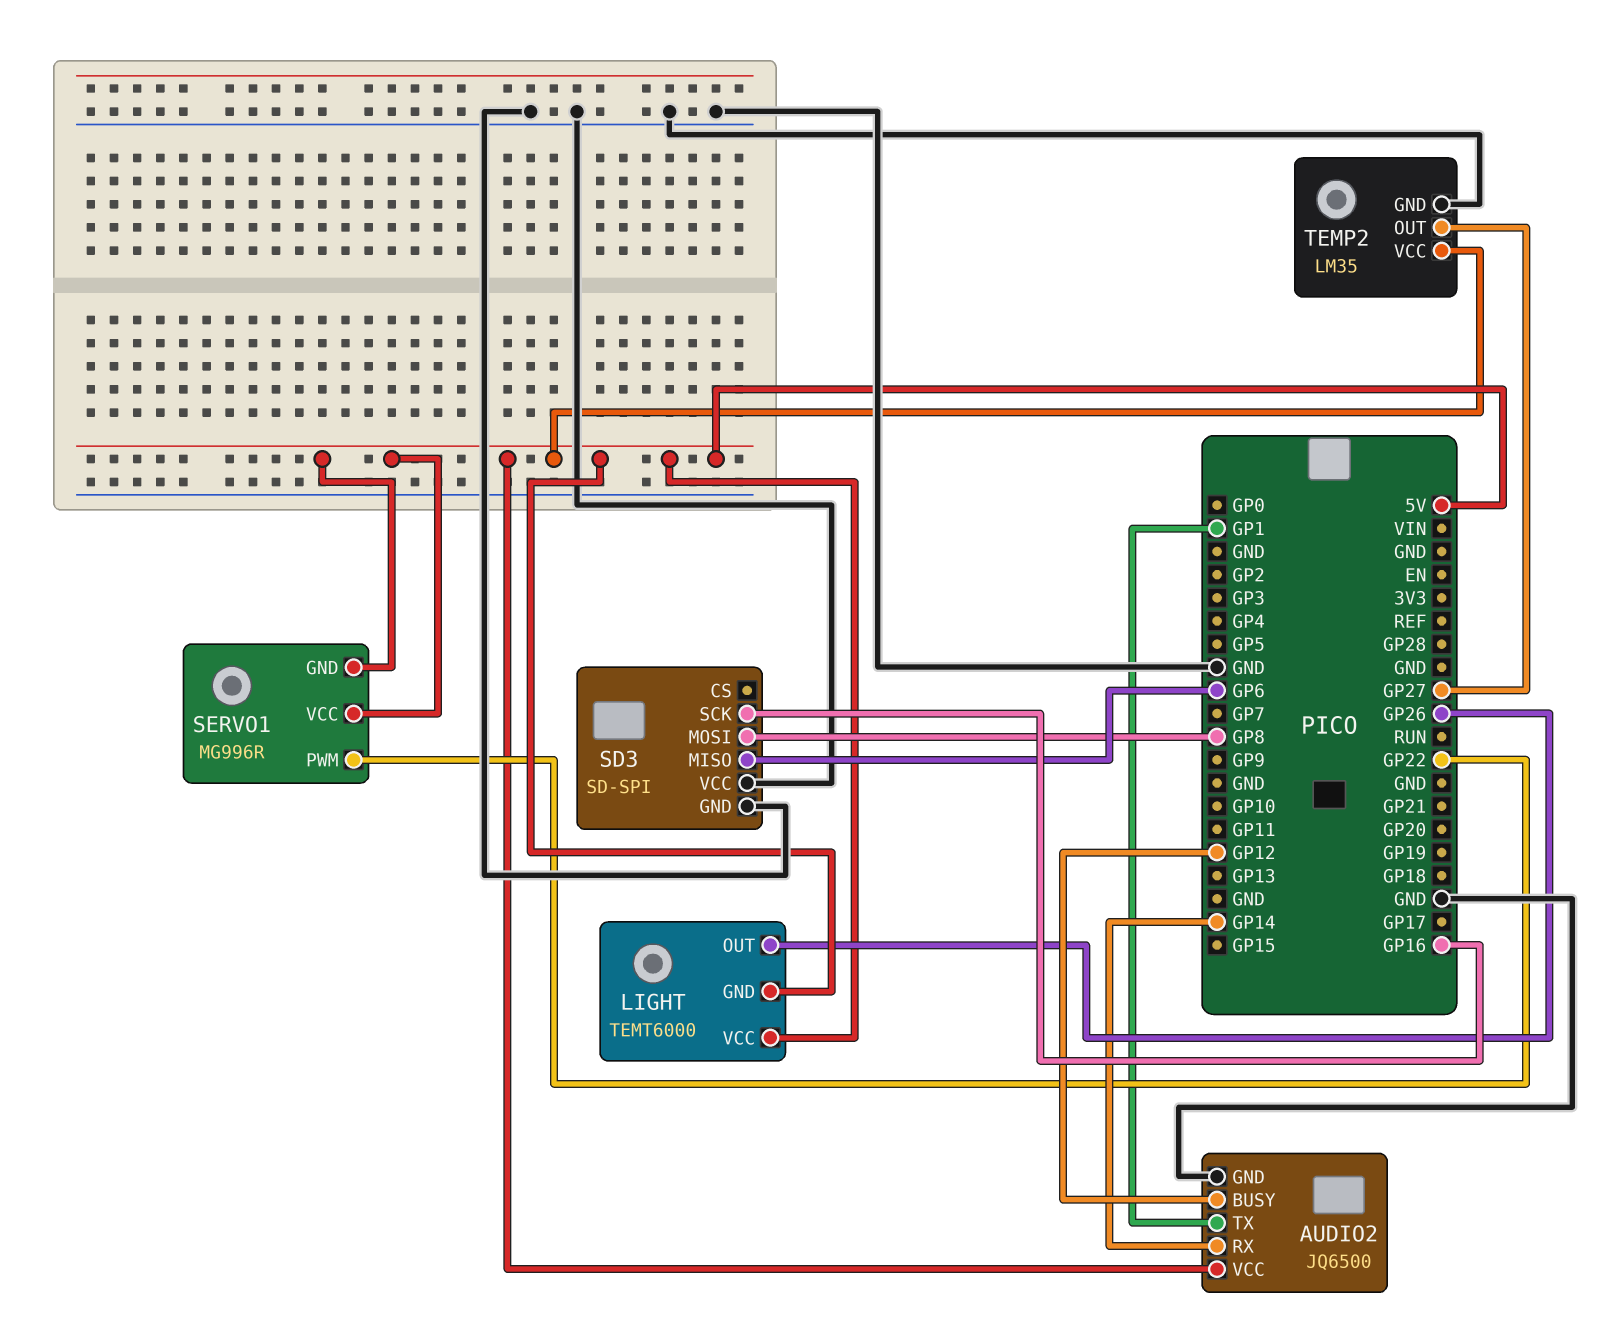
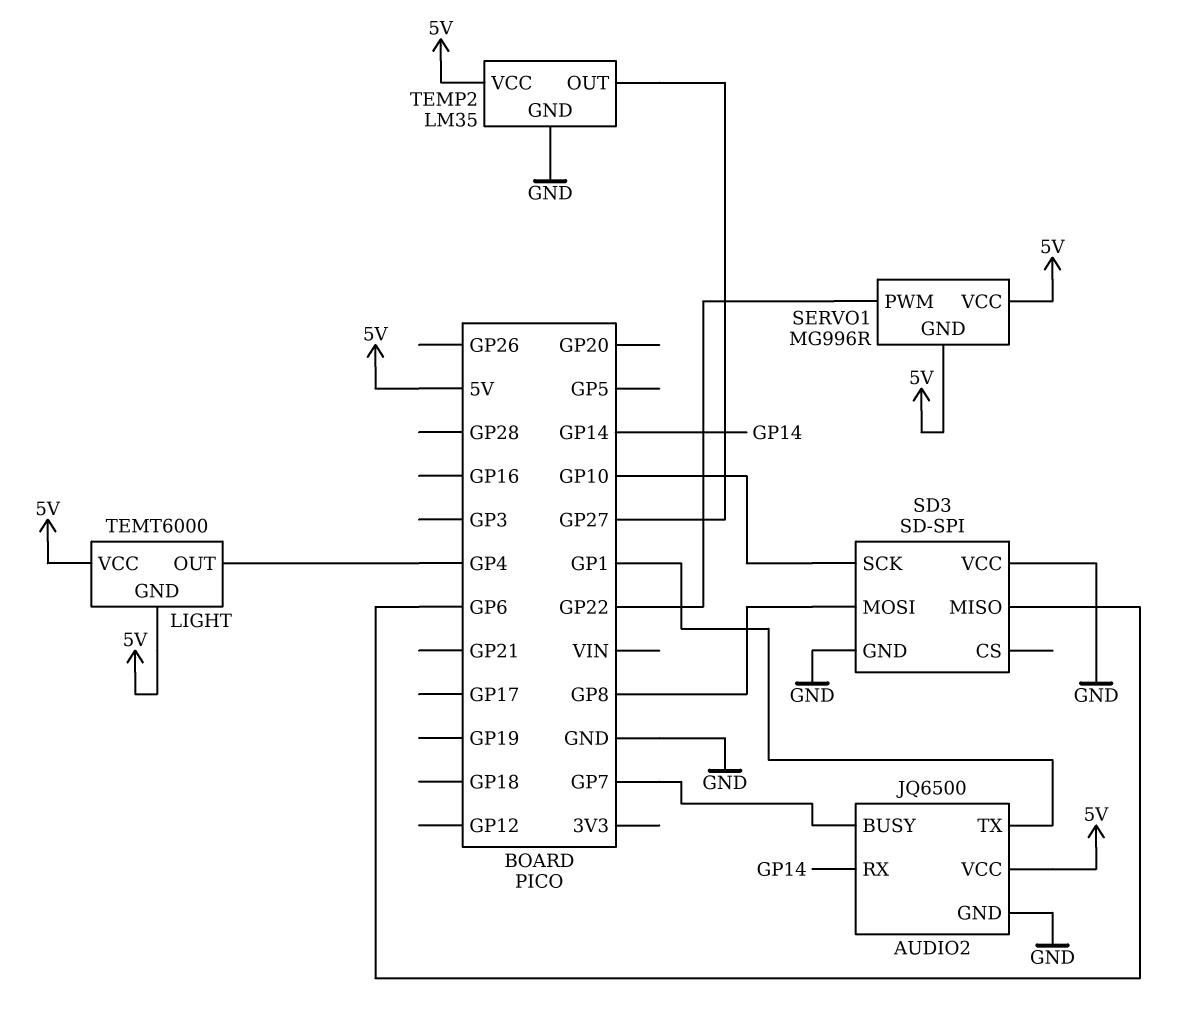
AUDIO2 pin BUSY: GP12 -> GP7
LIGHT pin OUT: GP26 -> GP4
SD3 pin SCK: GP16 -> GP10

